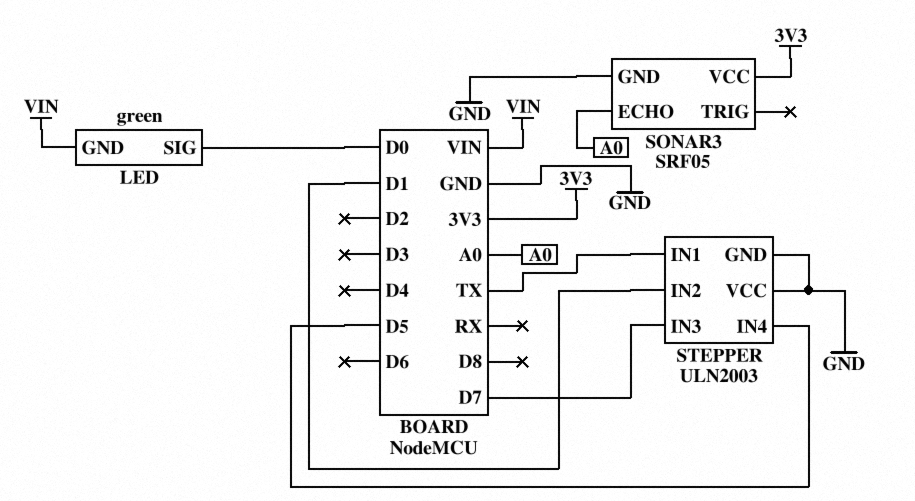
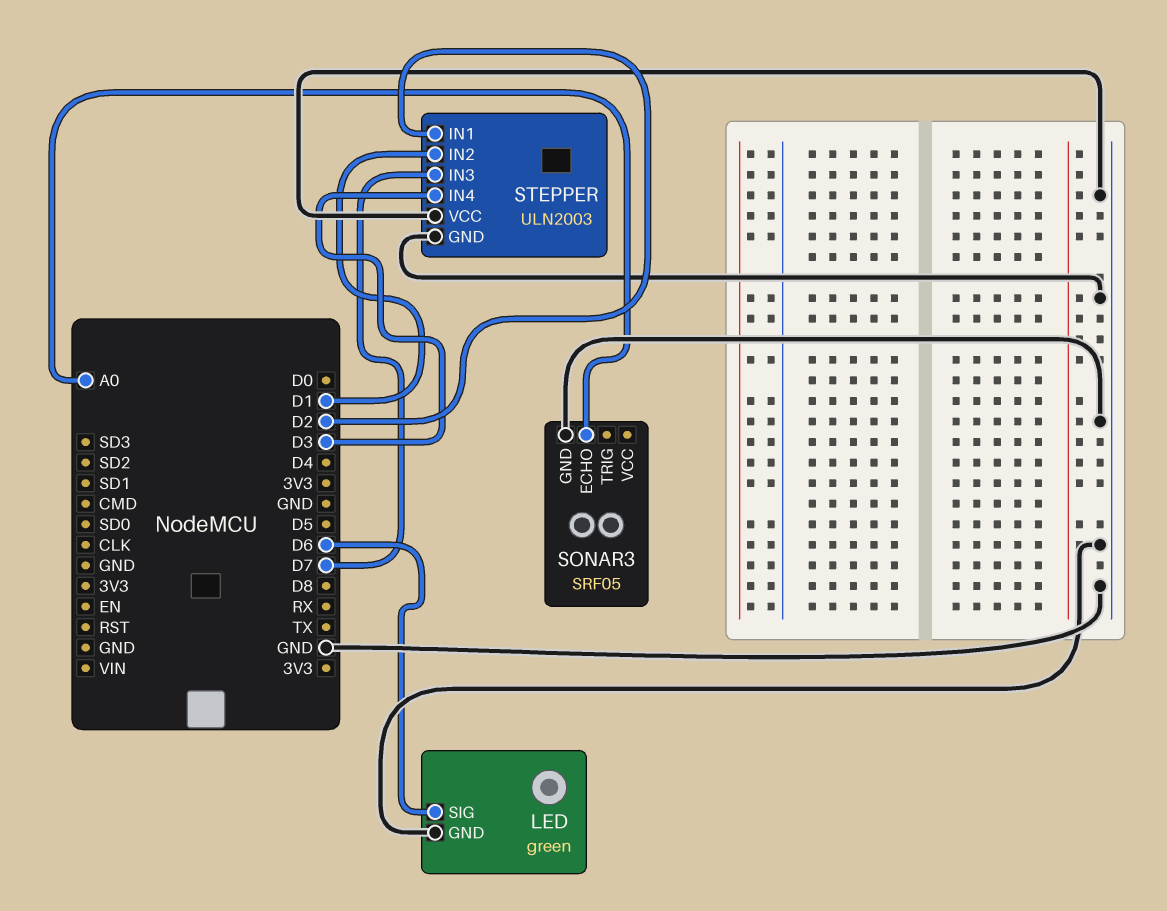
LED pin GND: VIN -> GND
LED pin SIG: D0 -> D6
SONAR3 pin VCC: 3V3 -> none
STEPPER pin IN1: TX -> D2
STEPPER pin IN4: D5 -> D3

